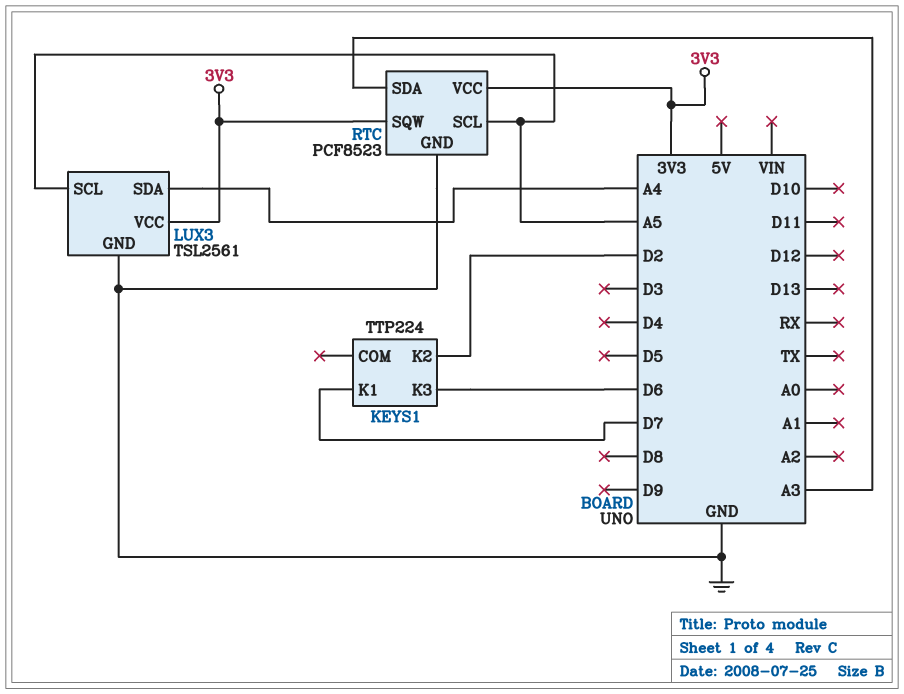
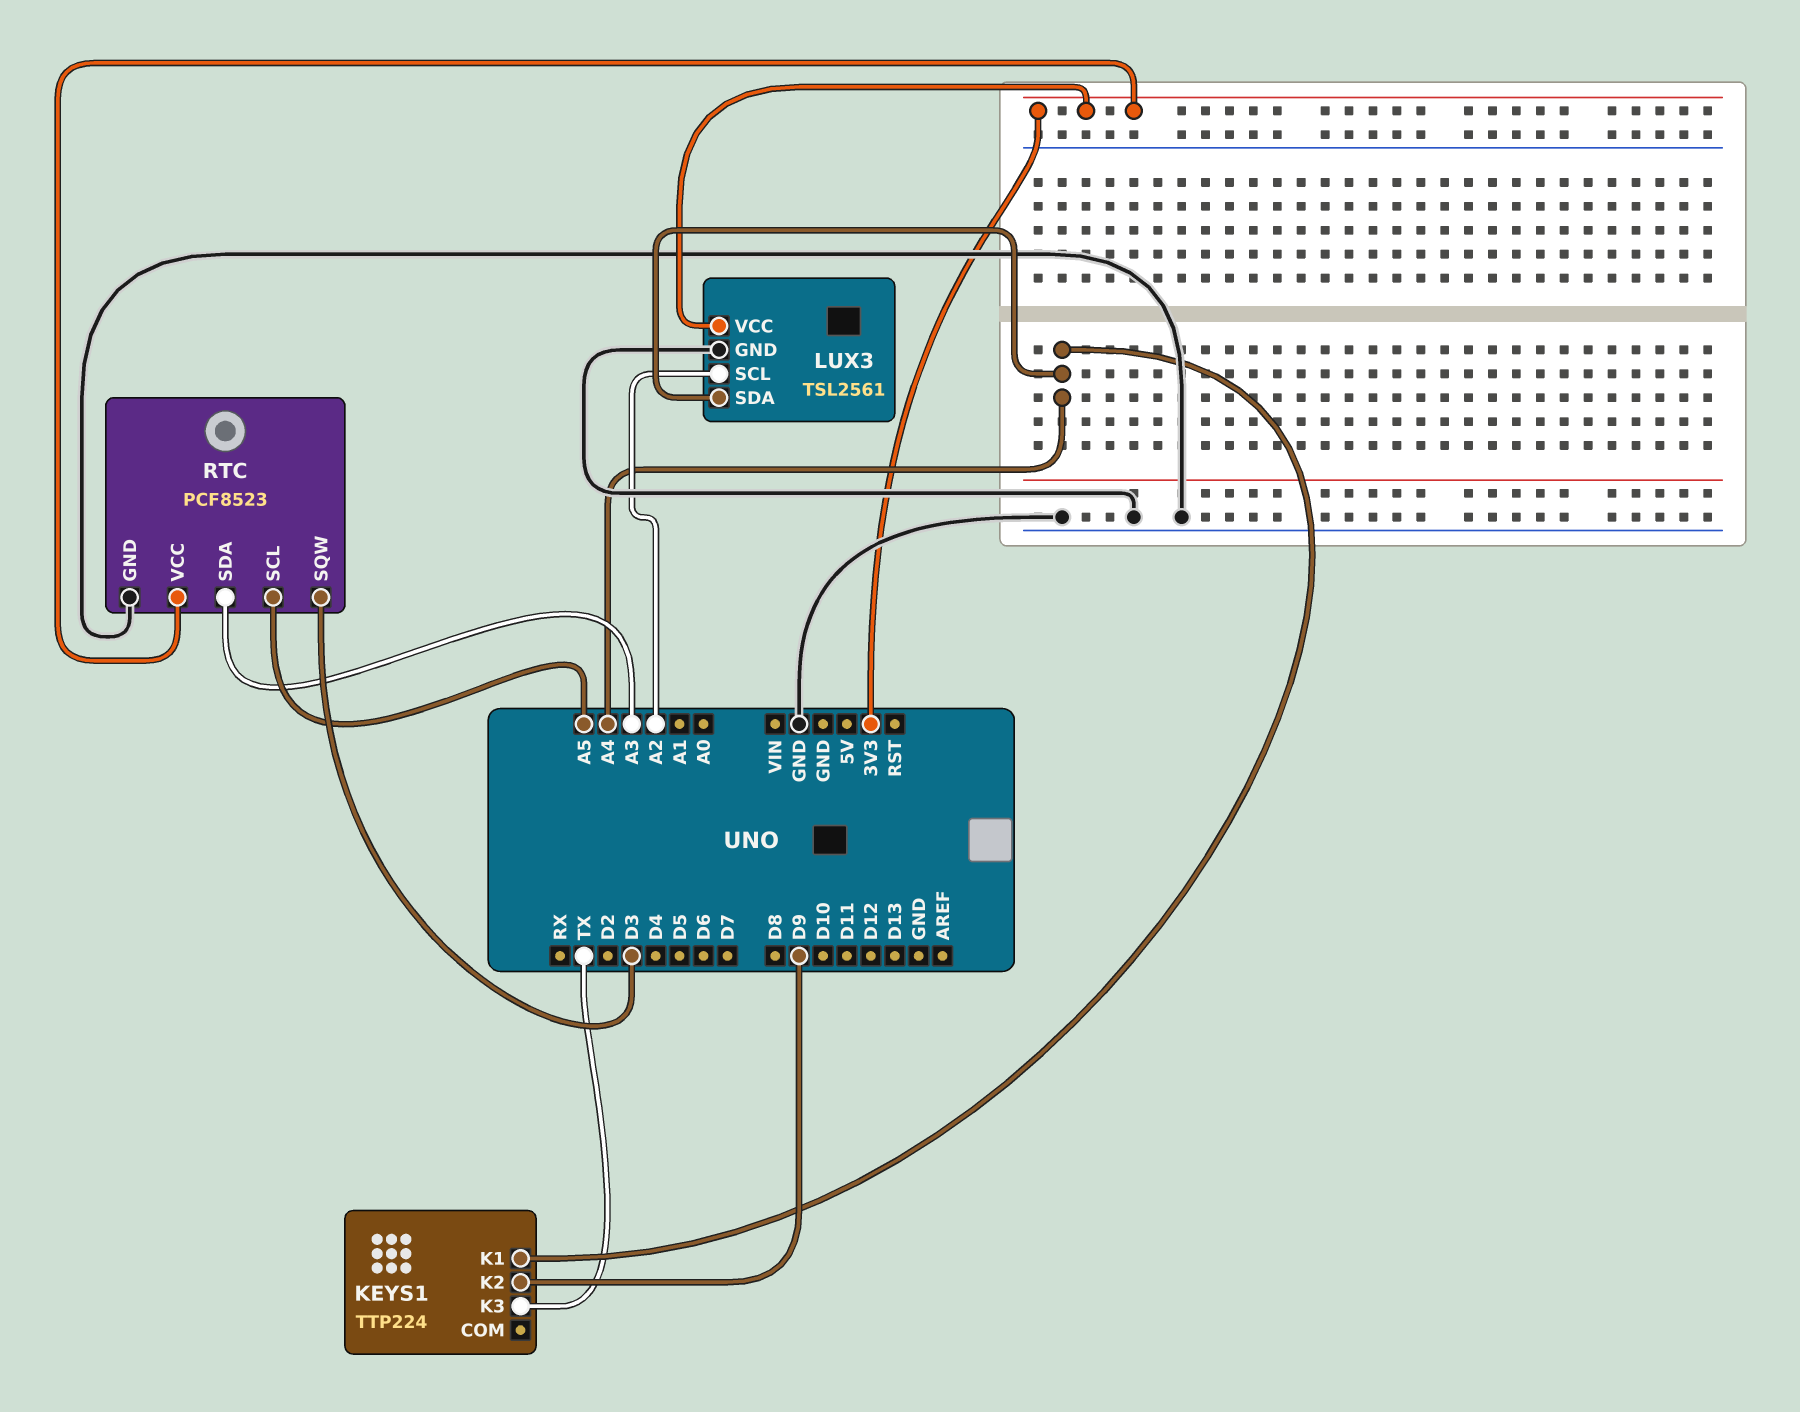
KEYS1 pin K1: D7 -> A4
KEYS1 pin K2: D2 -> D9
KEYS1 pin K3: D6 -> TX
LUX3 pin SCL: A5 -> A2
RTC pin SQW: 3V3 -> D3

